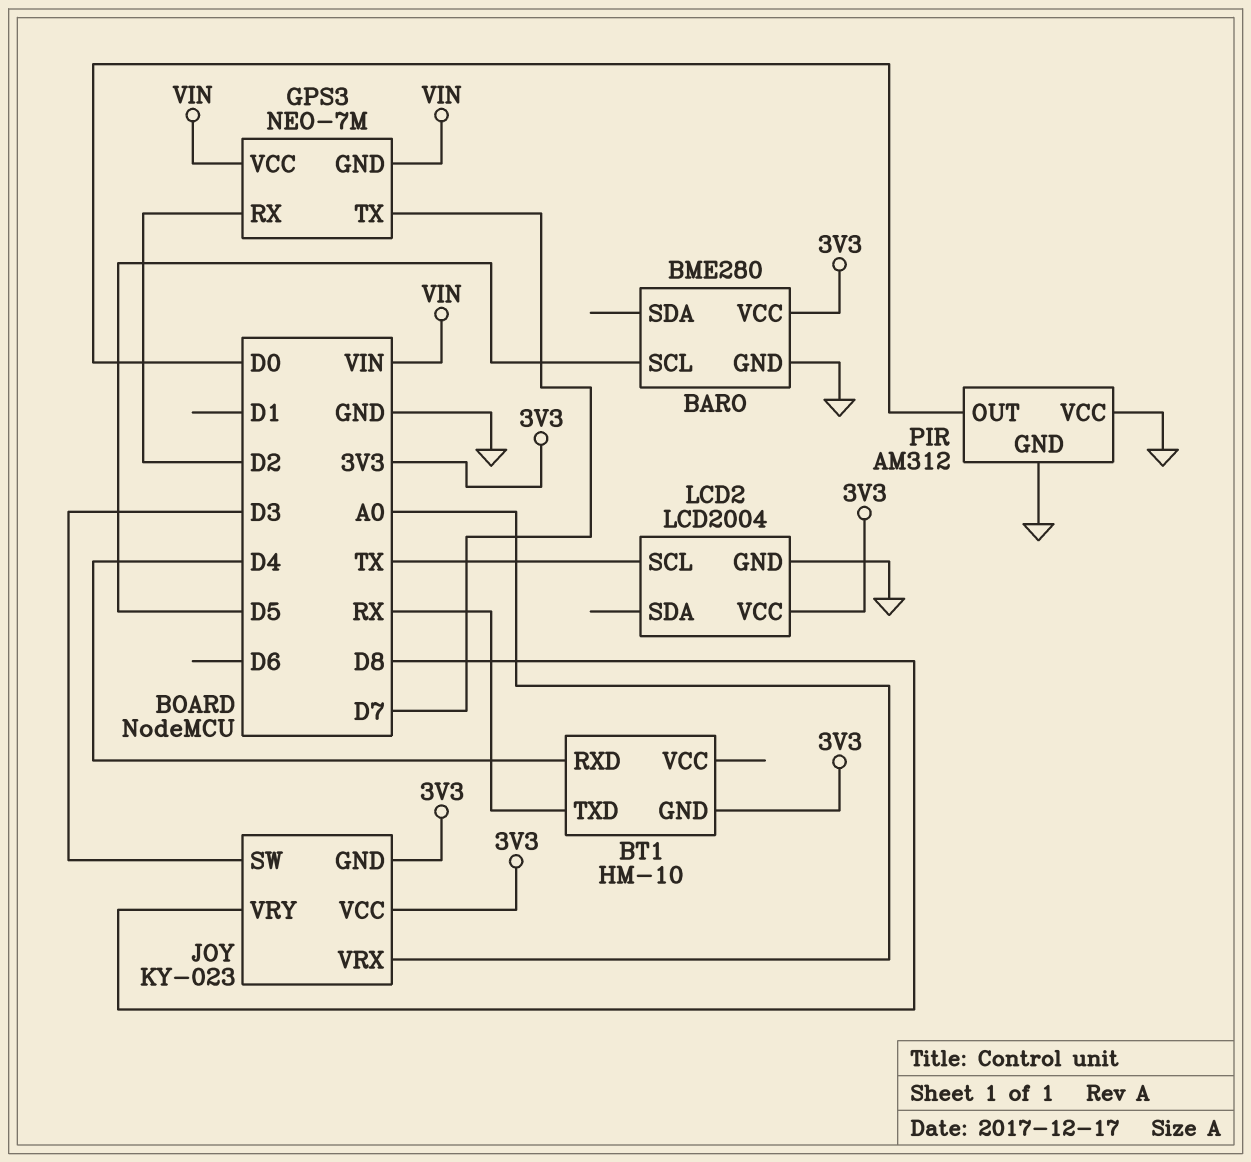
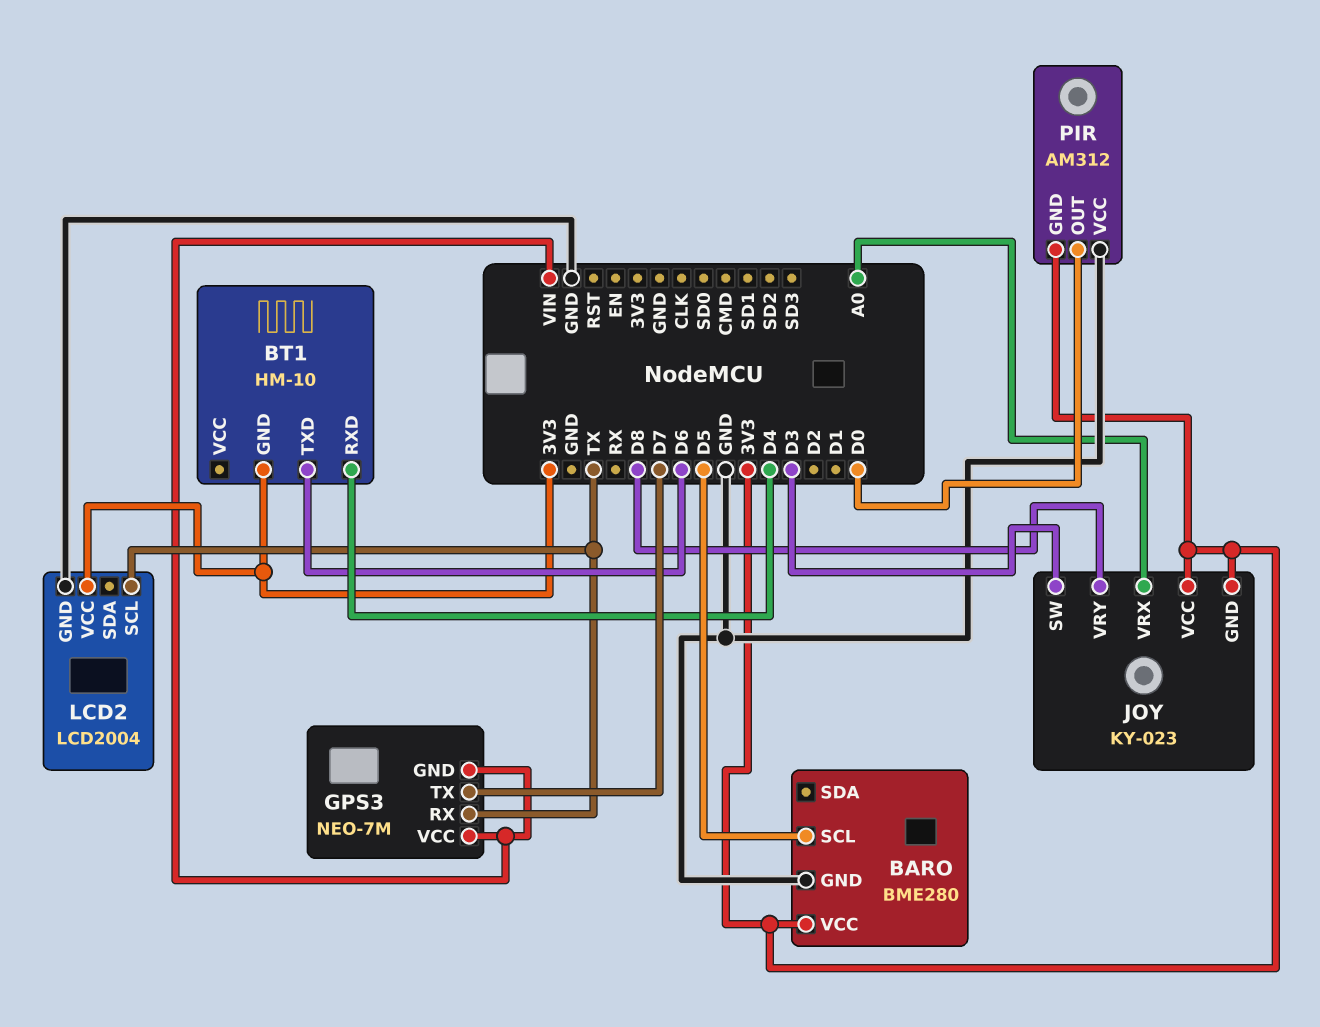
BT1 pin TXD: RX -> D6
GPS3 pin RX: D2 -> TX
PIR pin GND: GND -> 3V3

